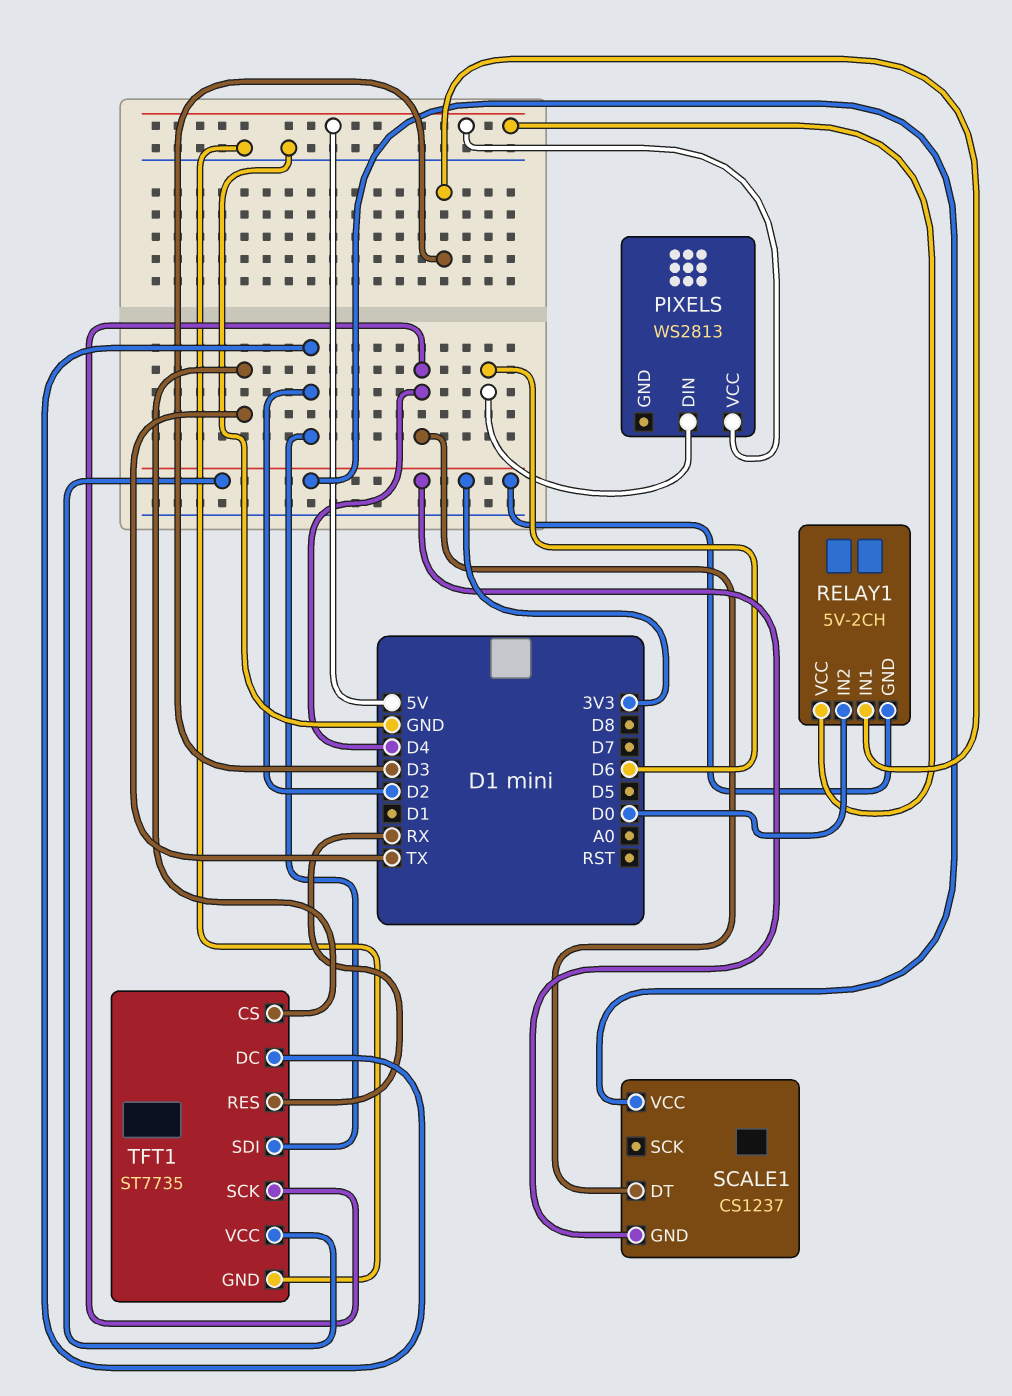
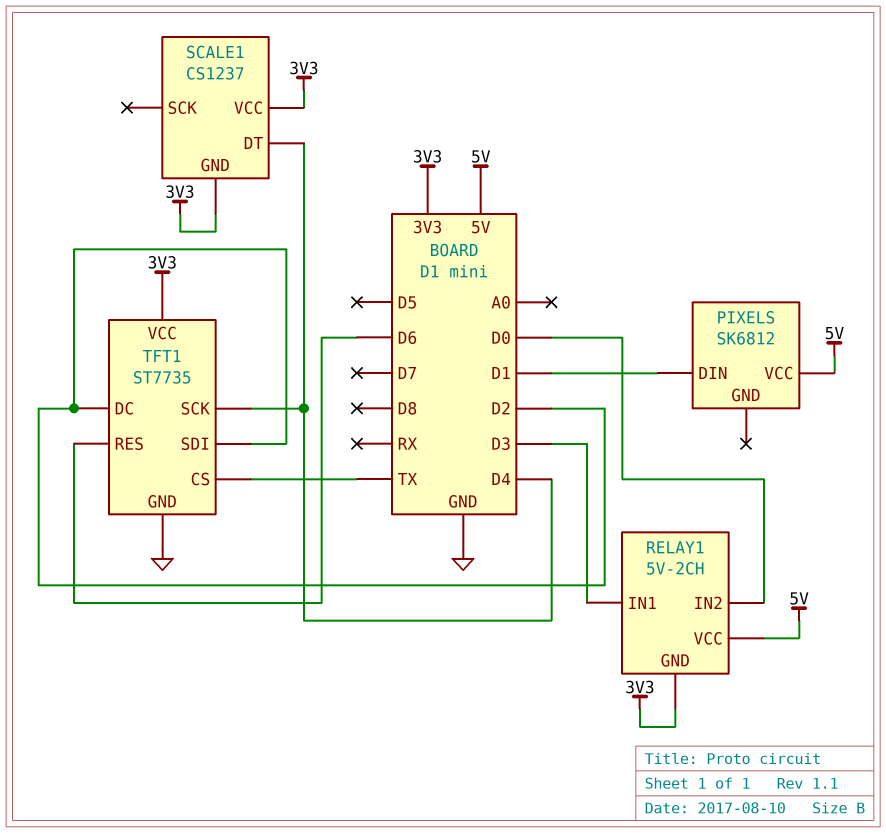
PIXELS: WS2813 -> SK6812
PIXELS pin DIN: D6 -> D1
TFT1 pin RES: RX -> D6

